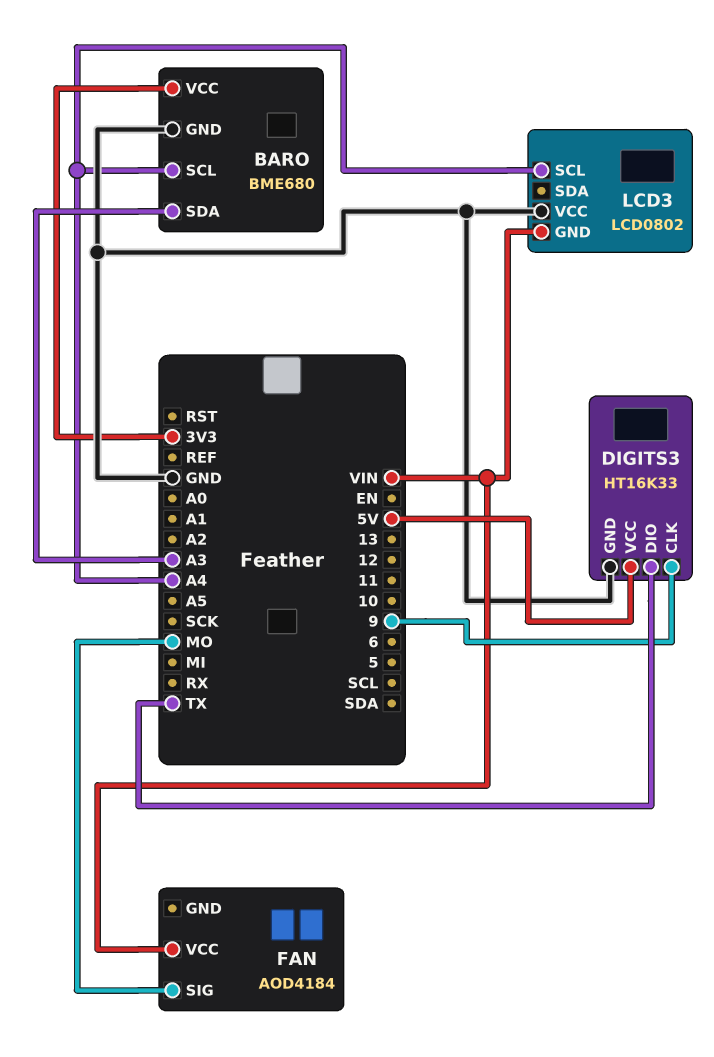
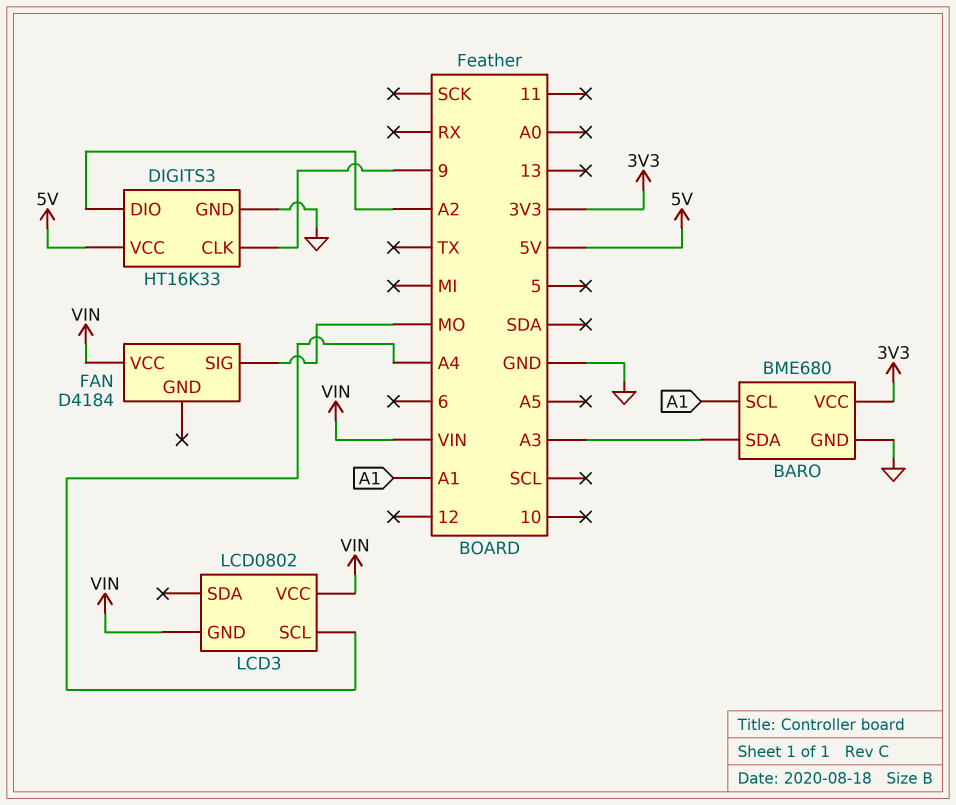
BARO pin SCL: A4 -> A1
DIGITS3 pin DIO: TX -> A2
FAN: AOD4184 -> D4184
LCD3 pin VCC: GND -> VIN

